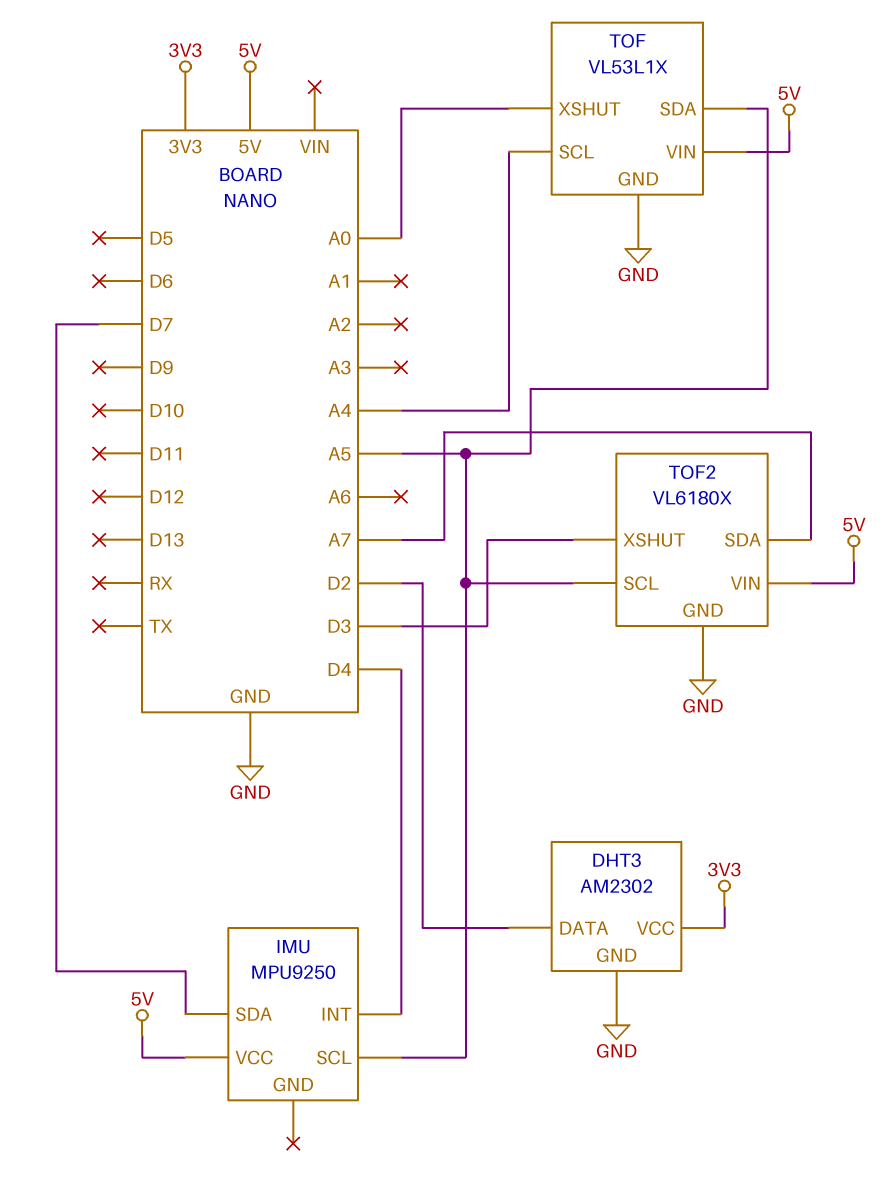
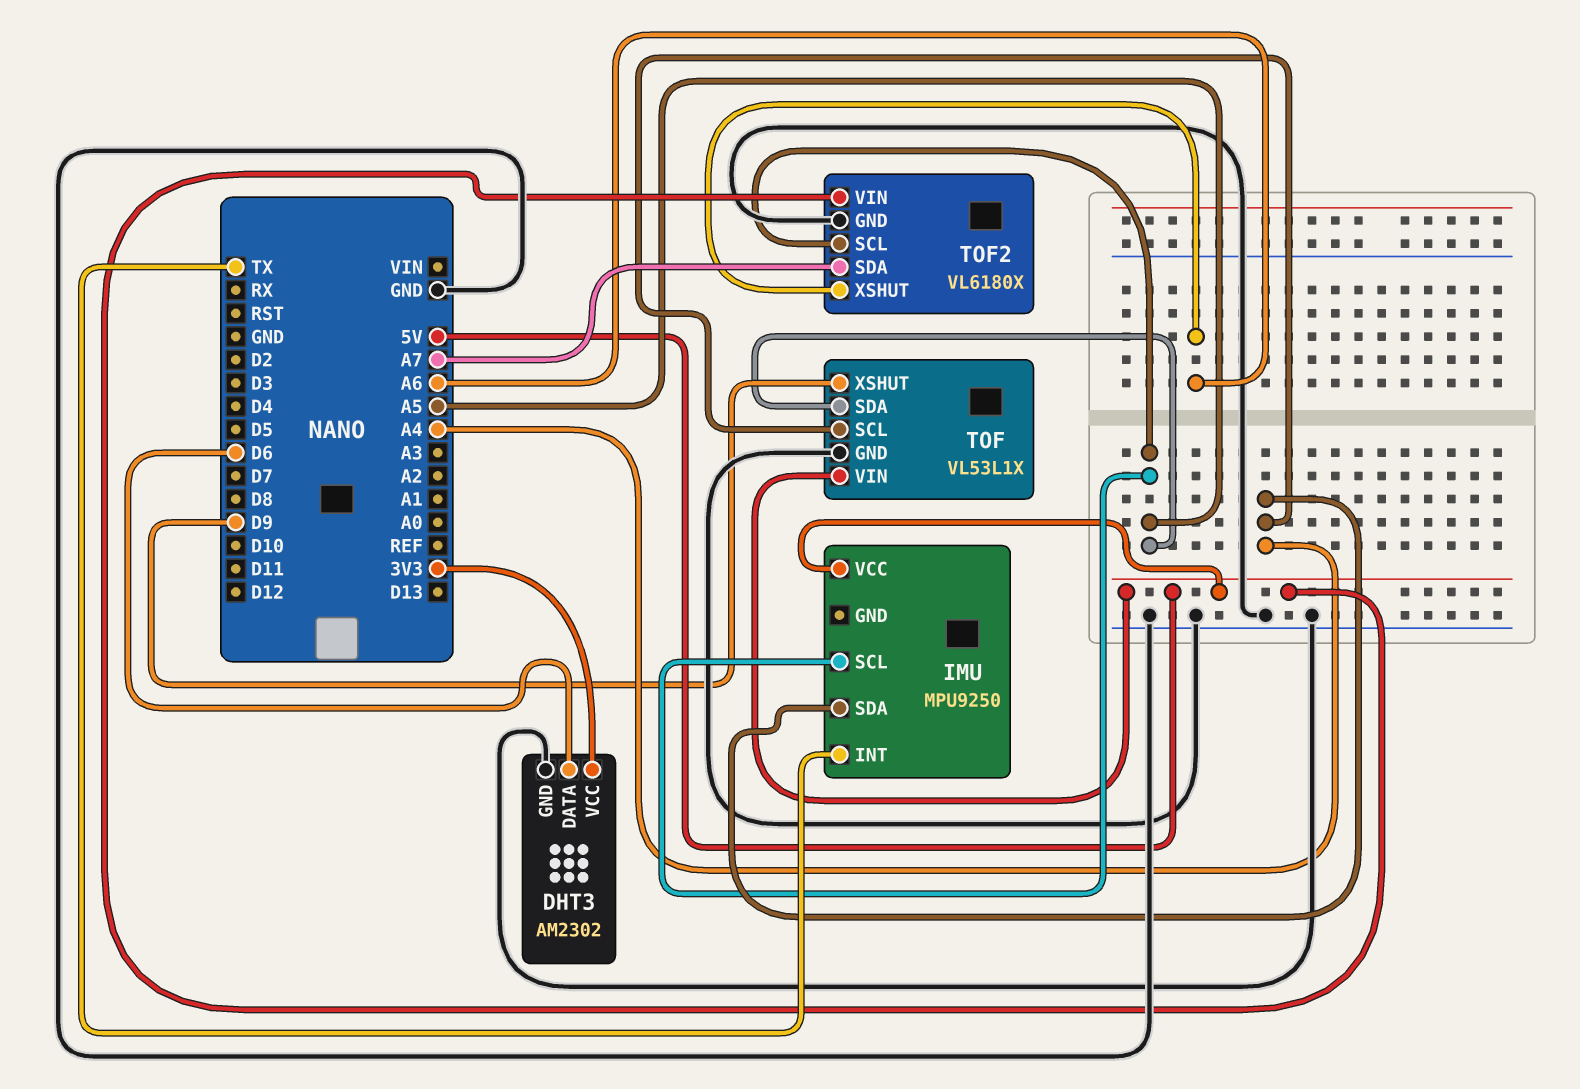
DHT3 pin DATA: D2 -> D6
IMU pin INT: D4 -> TX
IMU pin SDA: D7 -> A4
TOF pin XSHUT: A0 -> D9
TOF2 pin XSHUT: D3 -> A6

